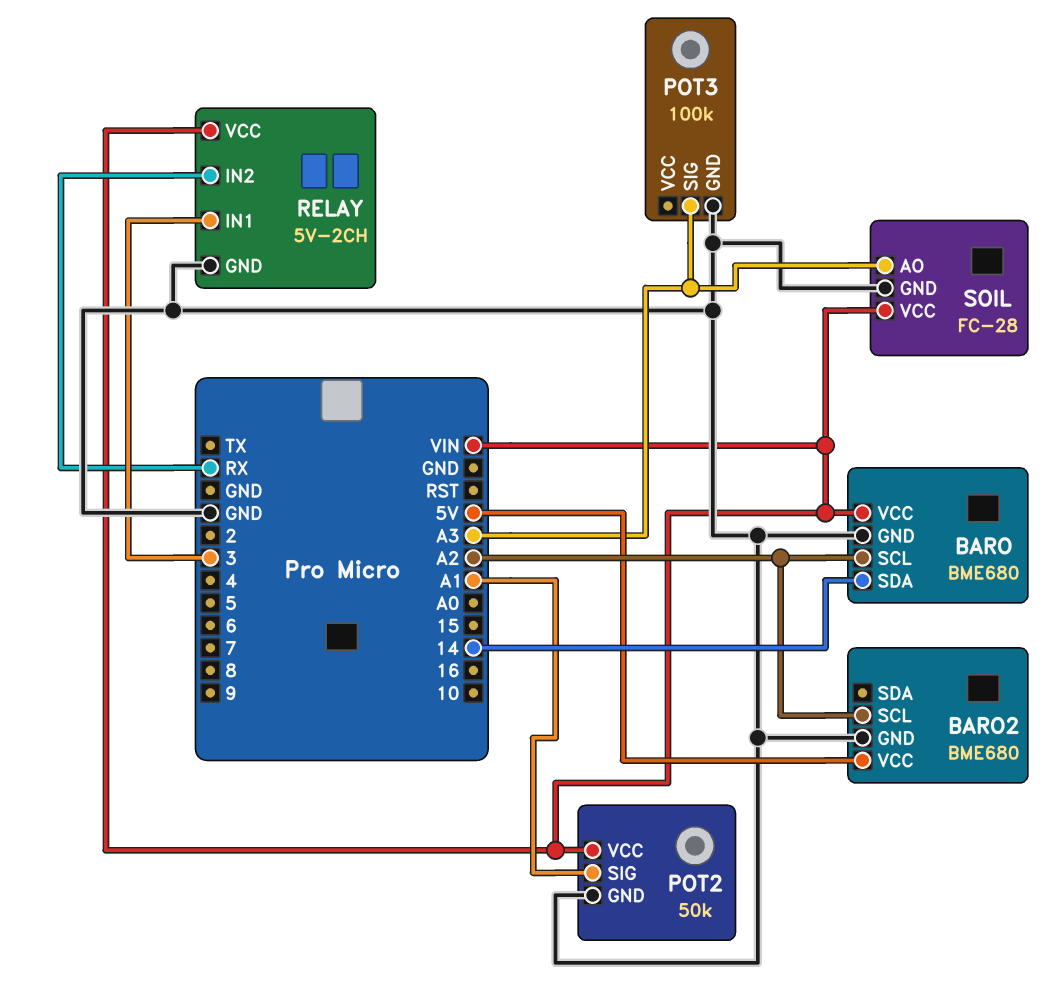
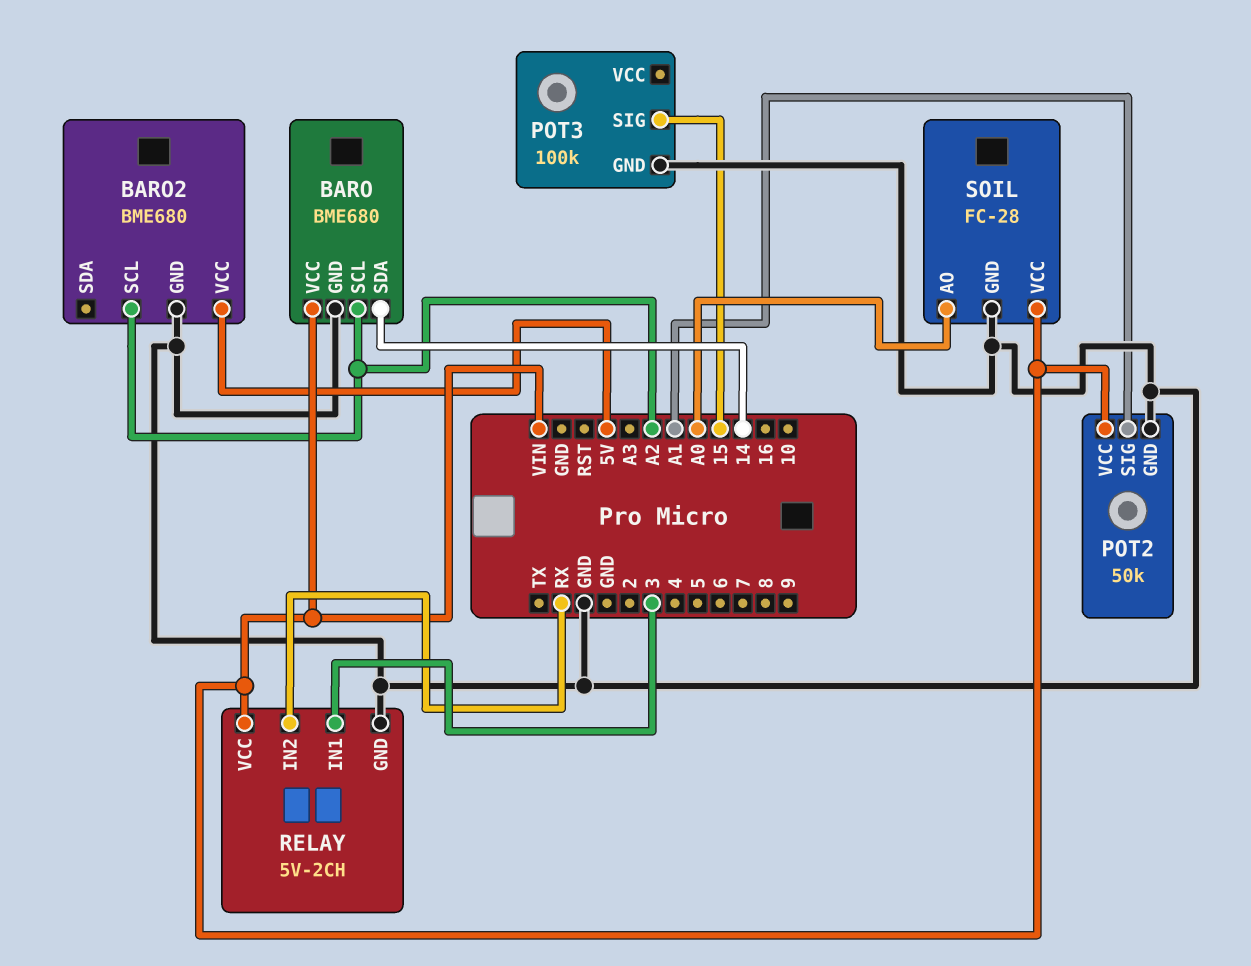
POT3 pin SIG: A3 -> 15
SOIL pin AO: A3 -> A0

